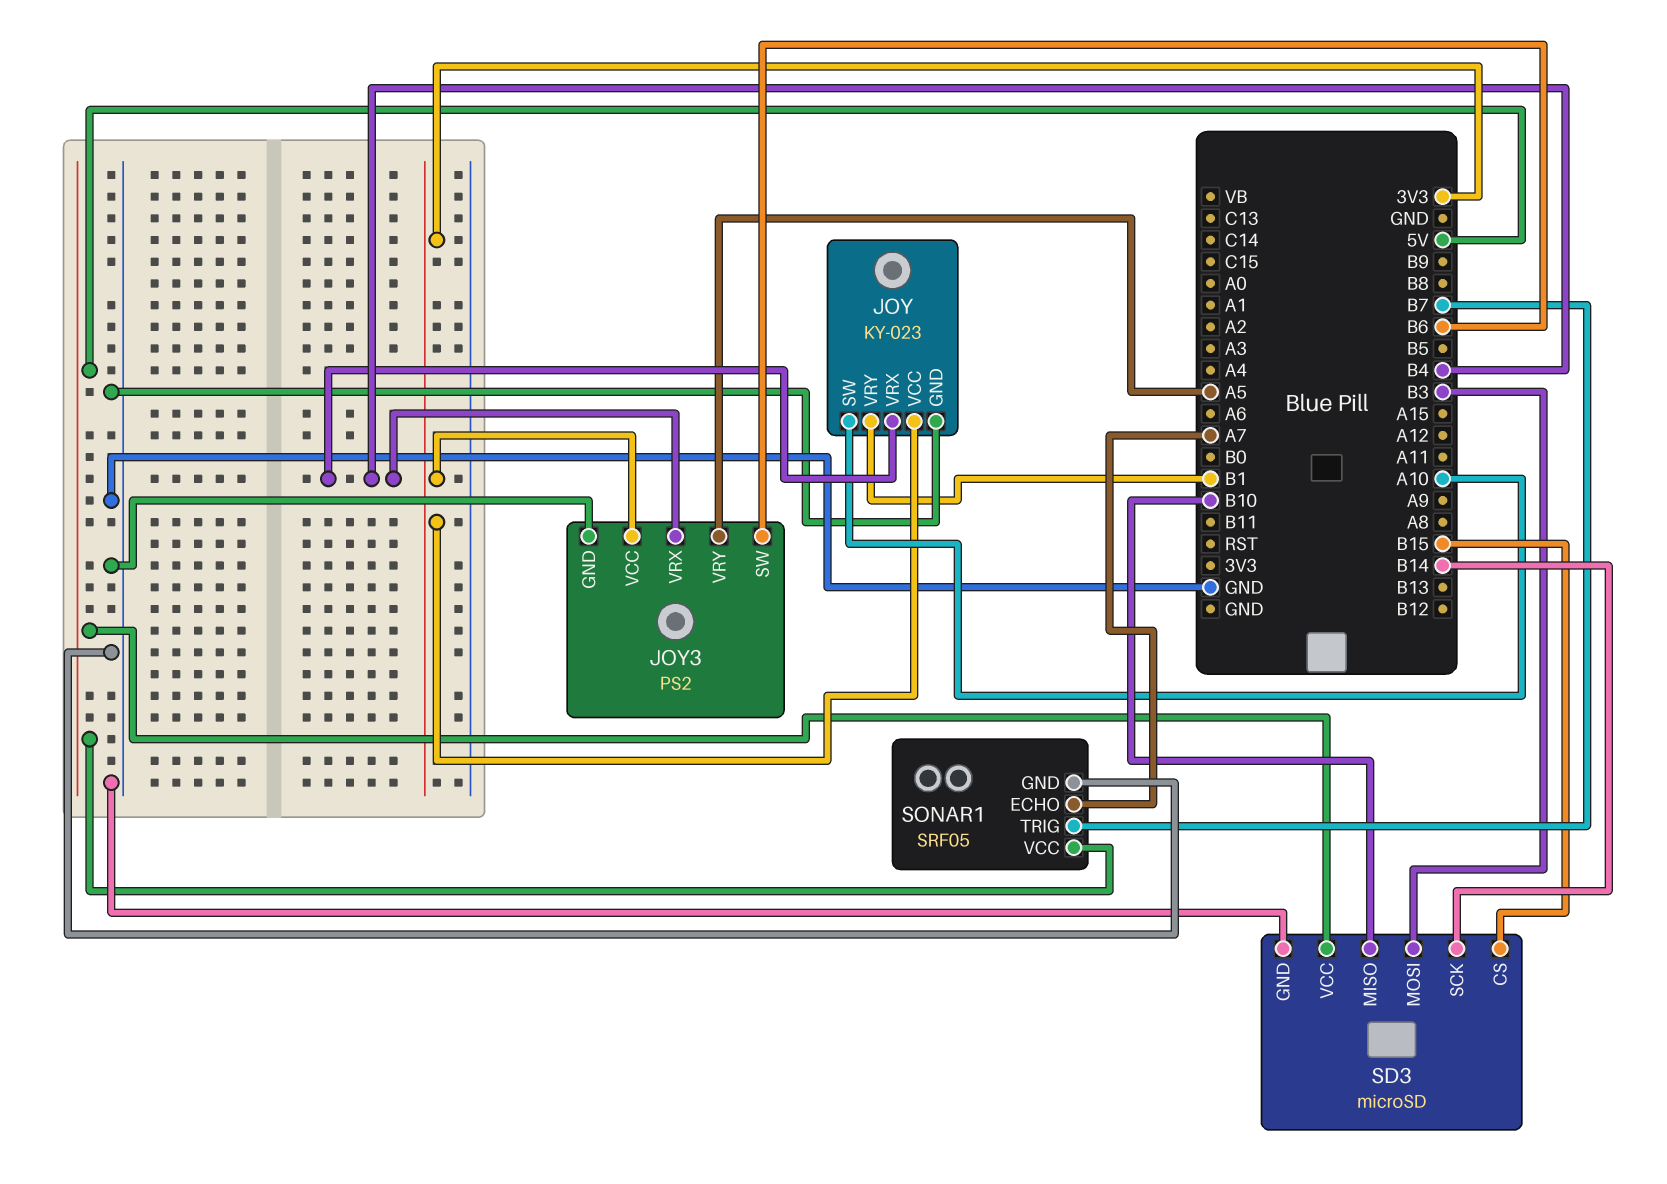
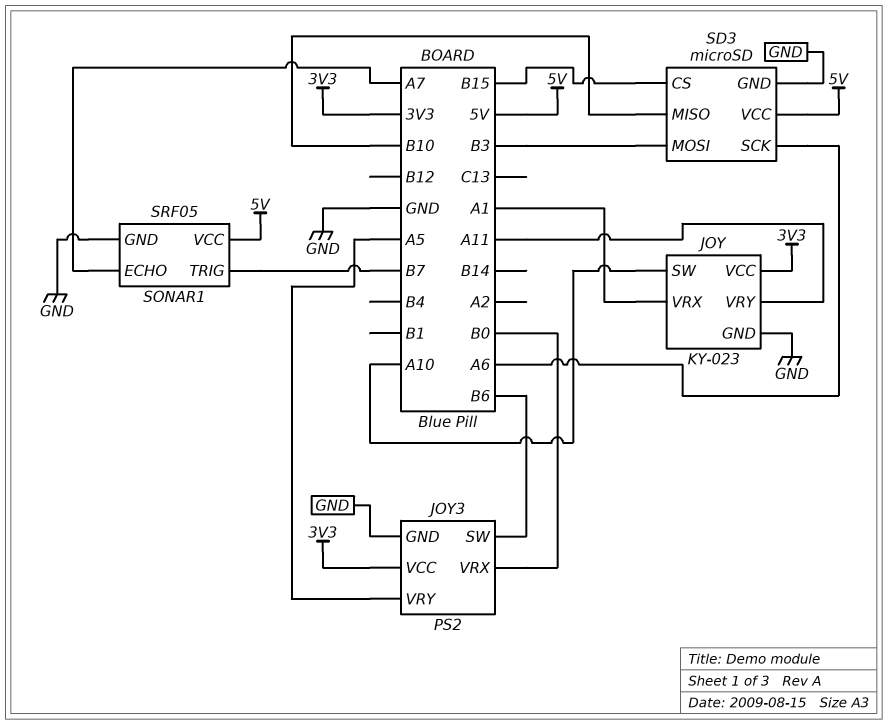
JOY pin VRX: B4 -> A1
JOY pin VRY: B1 -> A11
JOY3 pin VRX: B4 -> B0
SD3 pin SCK: B14 -> A6

